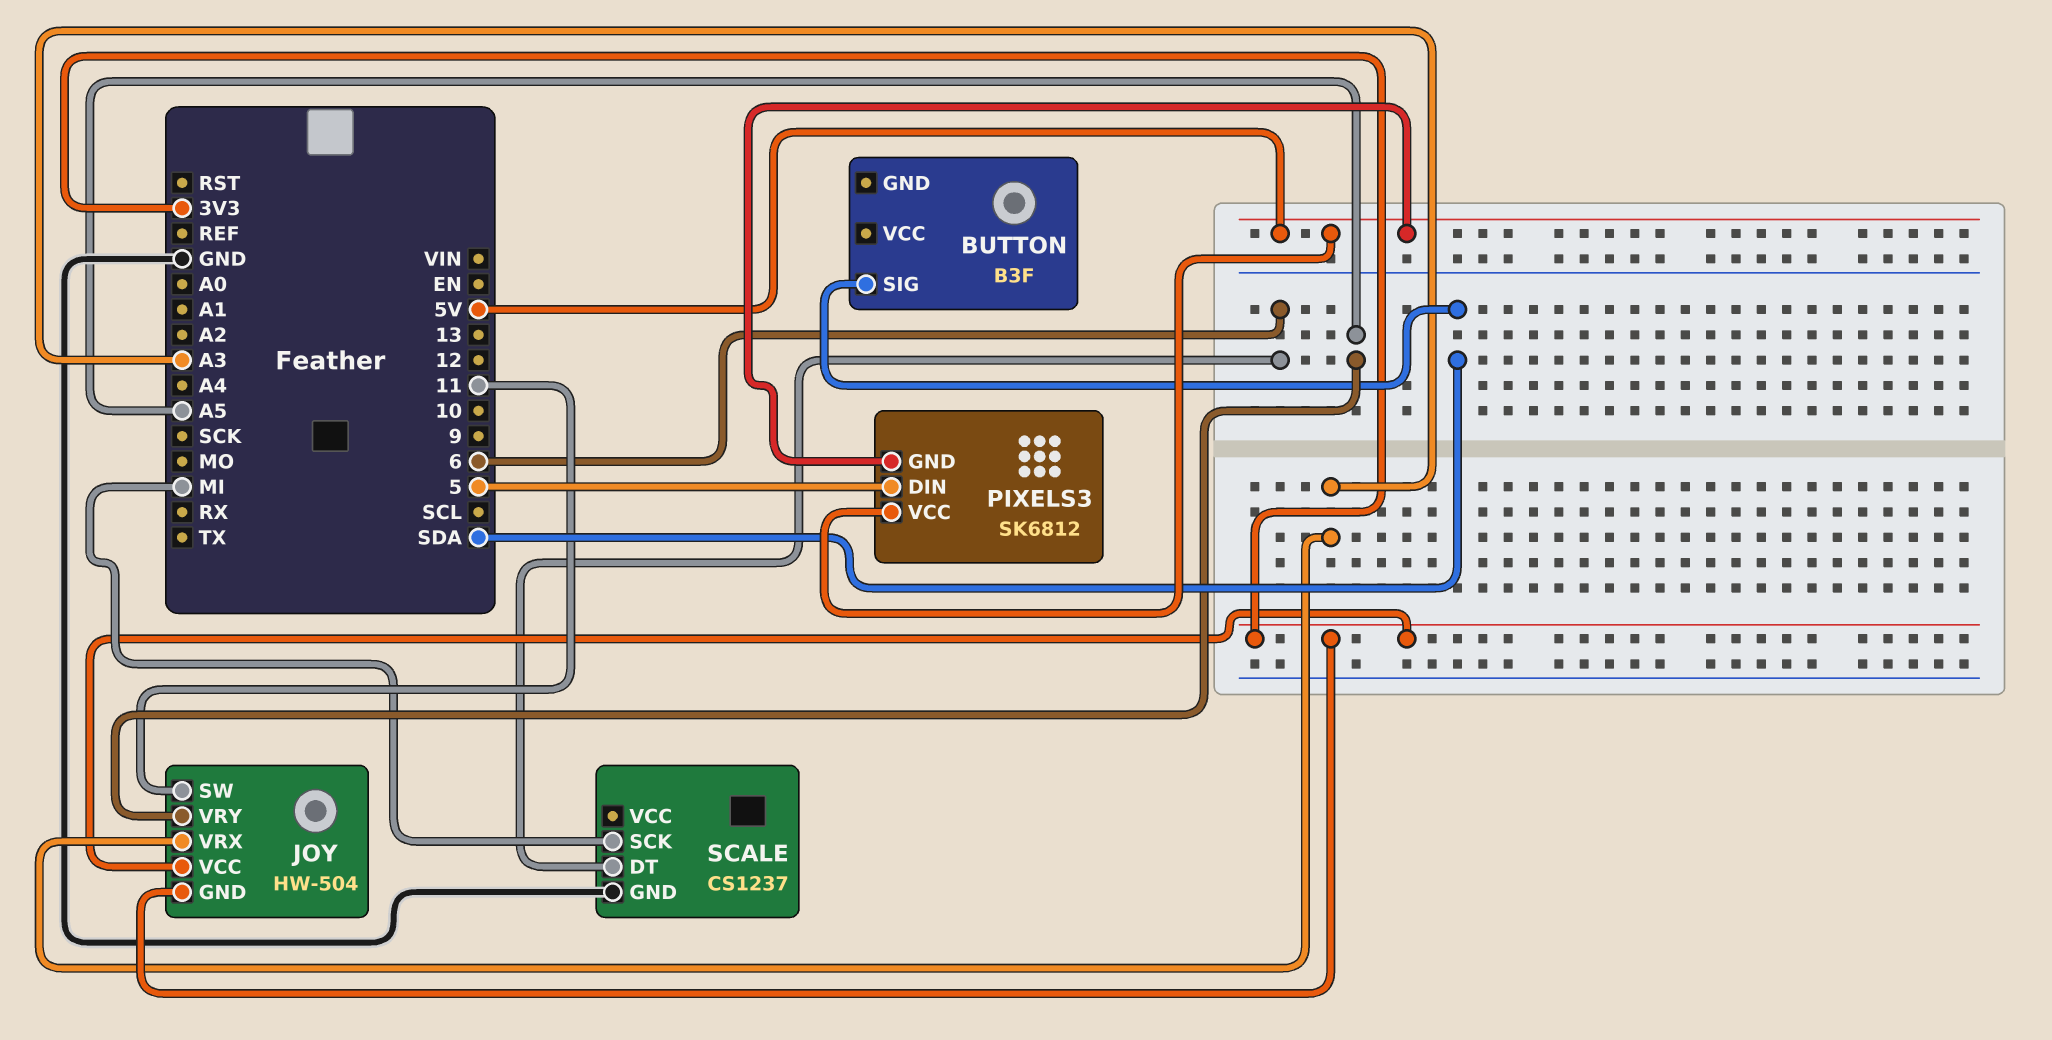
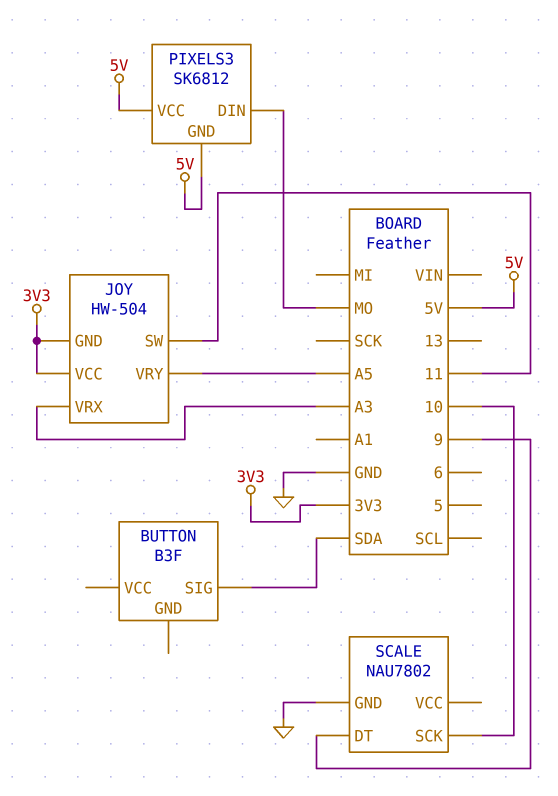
PIXELS3 pin DIN: 5 -> MO
SCALE: CS1237 -> NAU7802
SCALE pin DT: 6 -> 9
SCALE pin SCK: MI -> 10

